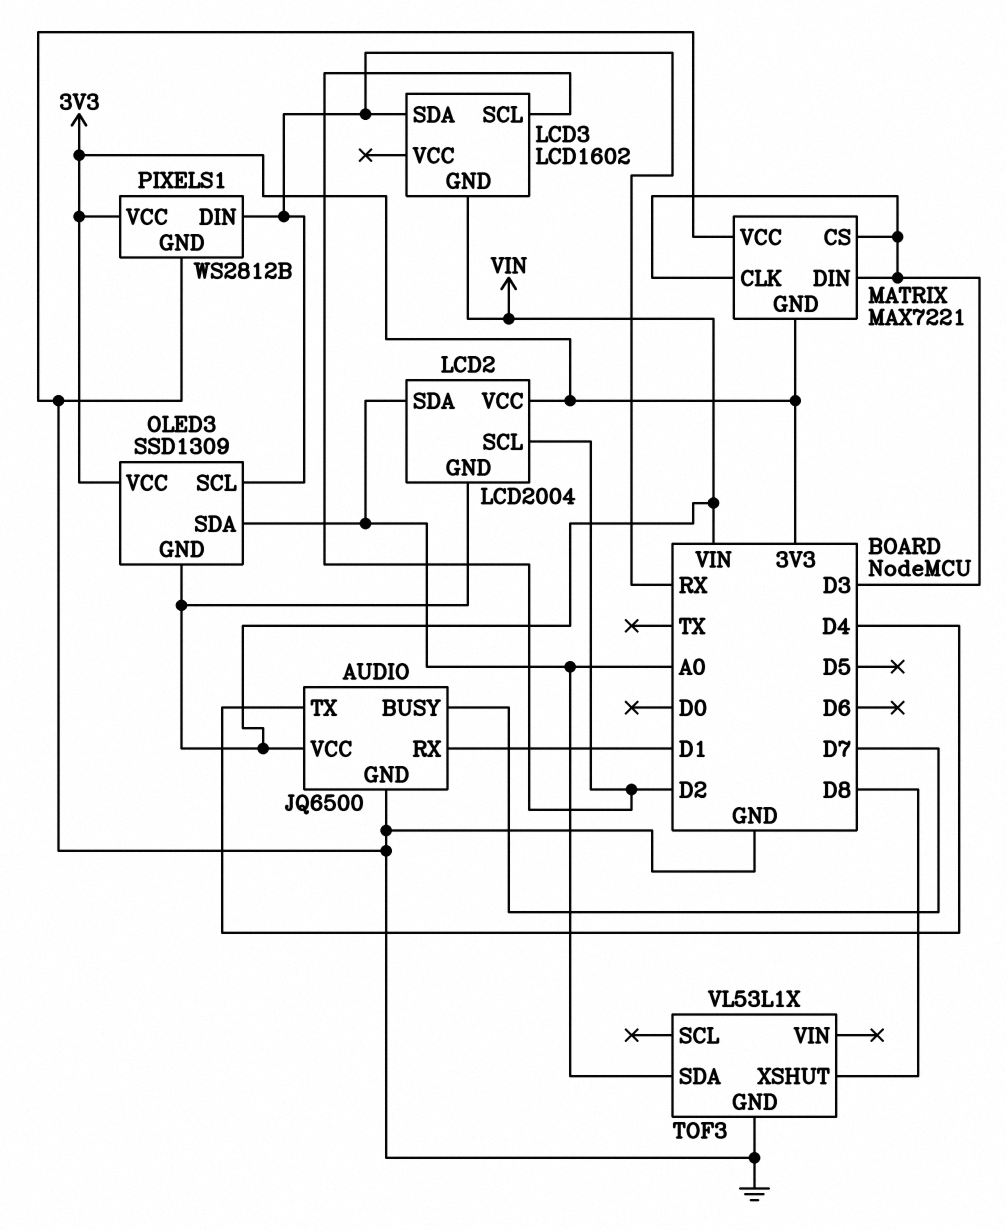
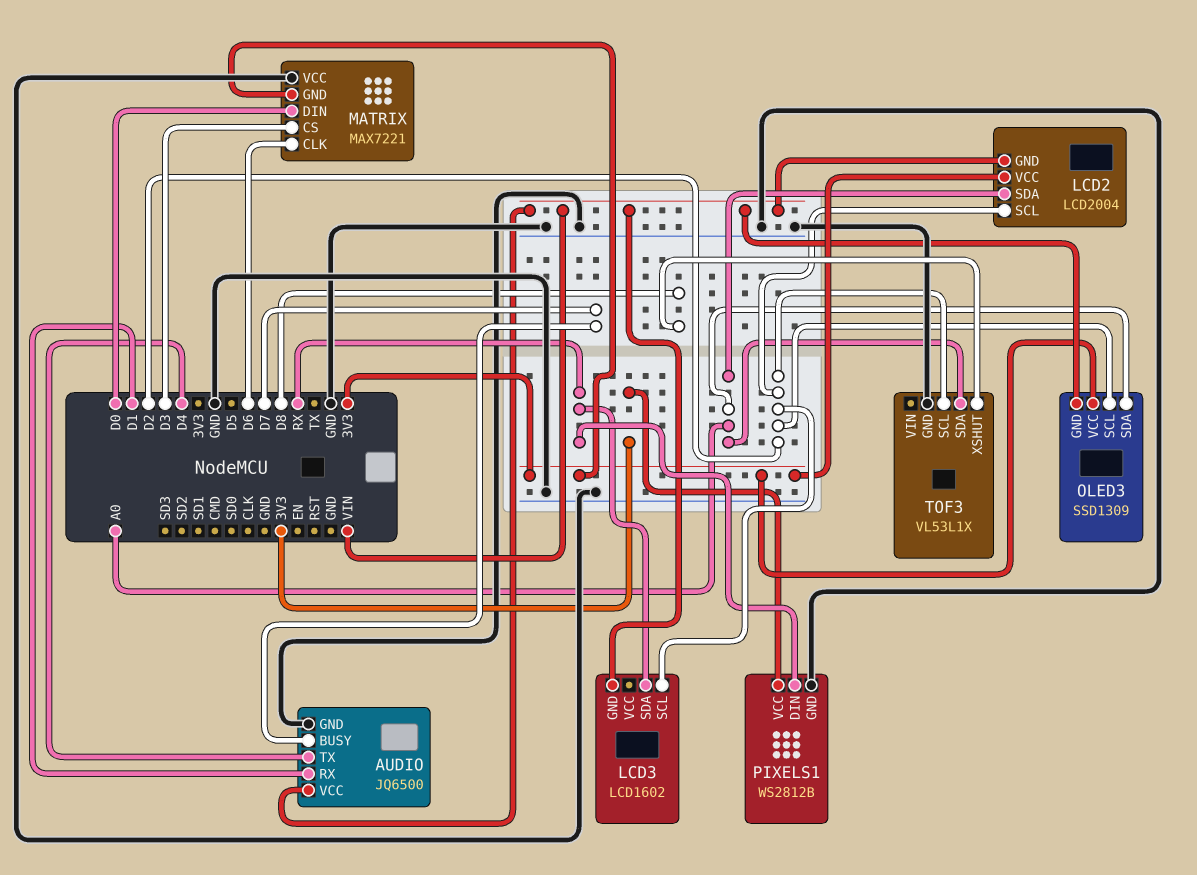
MATRIX pin CLK: D3 -> D6
MATRIX pin DIN: D3 -> D0
OLED3 pin SCL: RX -> D2
TOF3 pin SCL: none -> D2

